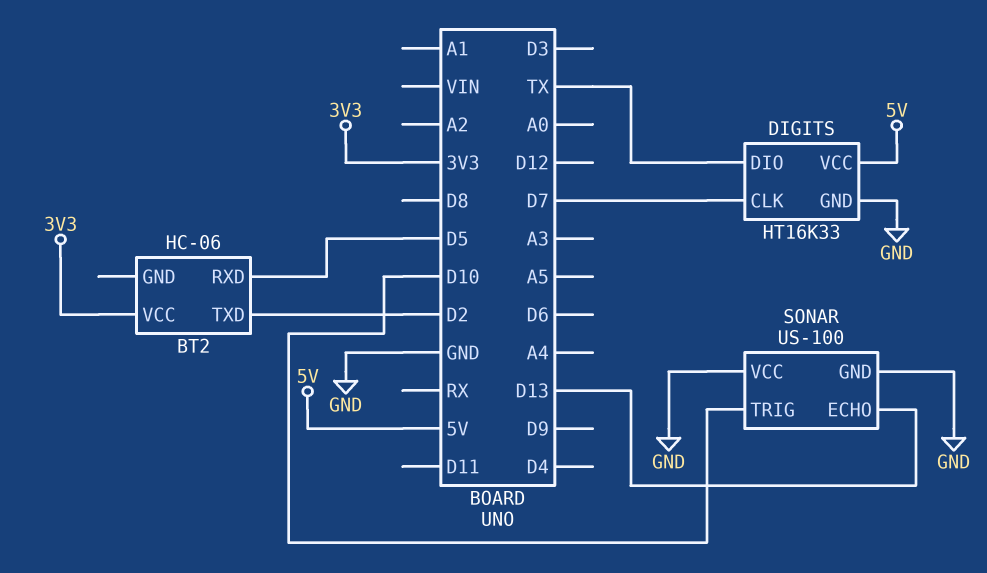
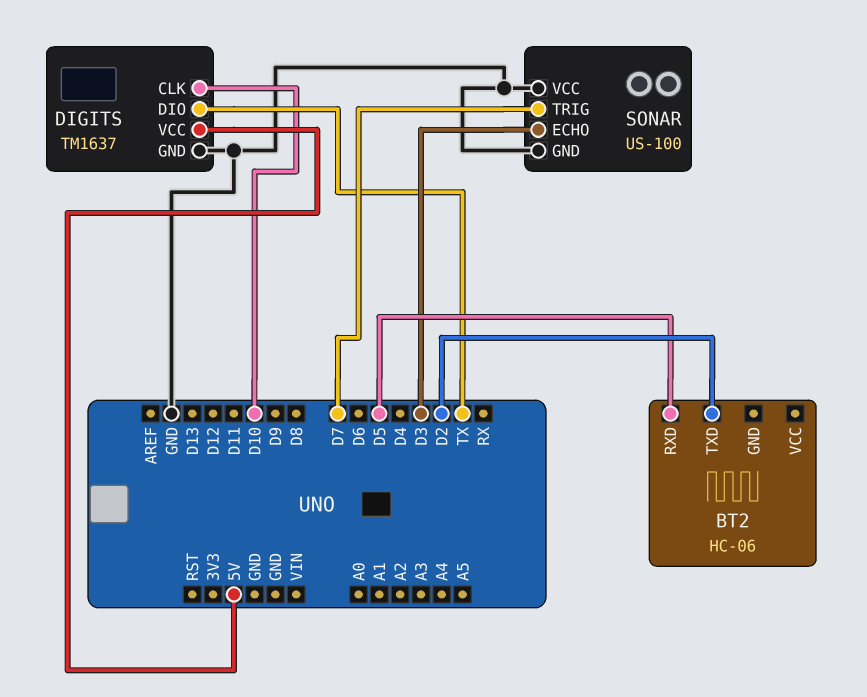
BT2 pin VCC: 3V3 -> none
DIGITS: HT16K33 -> TM1637
DIGITS pin CLK: D7 -> D10
SONAR pin ECHO: D13 -> D3
SONAR pin TRIG: D10 -> D7

